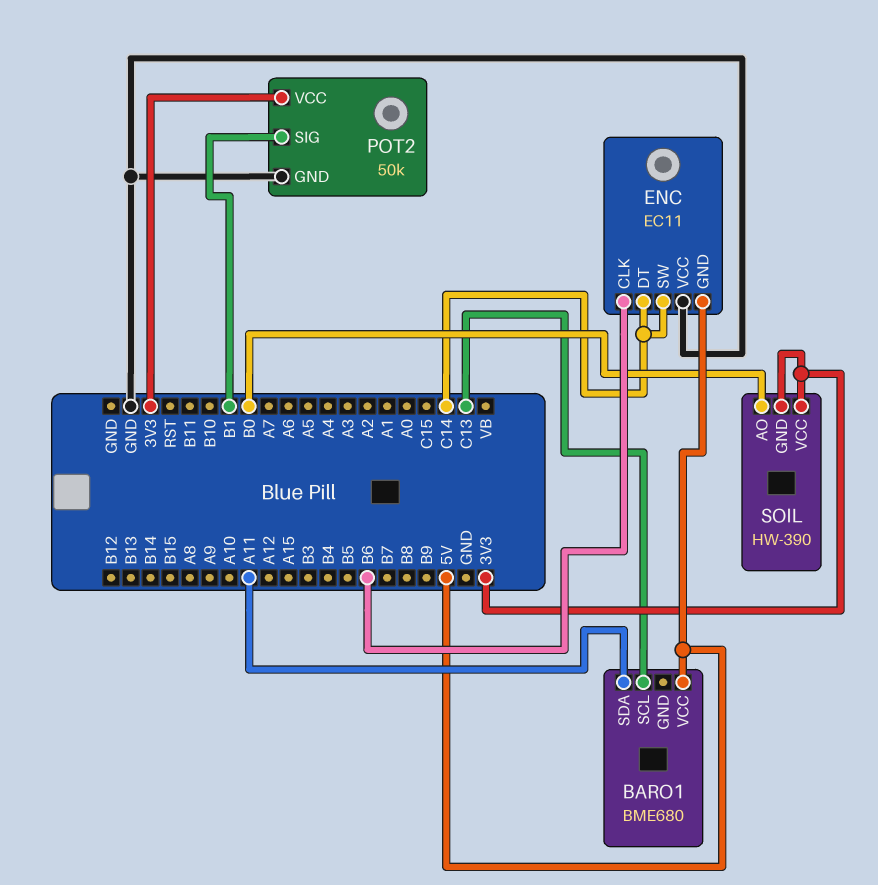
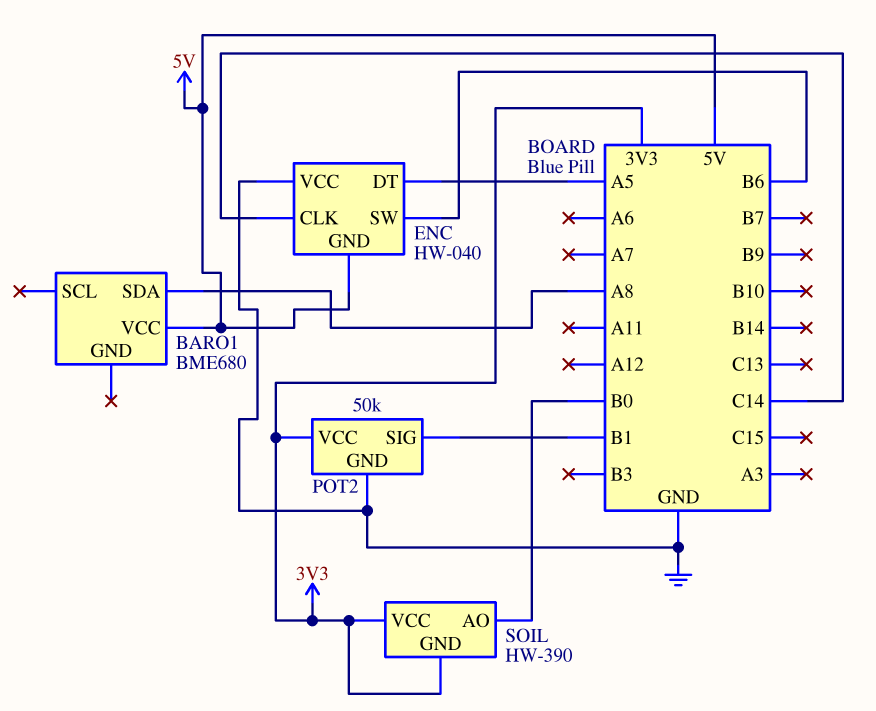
BARO1 pin SCL: C13 -> none
BARO1 pin SDA: A11 -> A8
ENC: EC11 -> HW-040
ENC pin CLK: B6 -> C14
ENC pin DT: C14 -> A5
ENC pin SW: C14 -> B6

